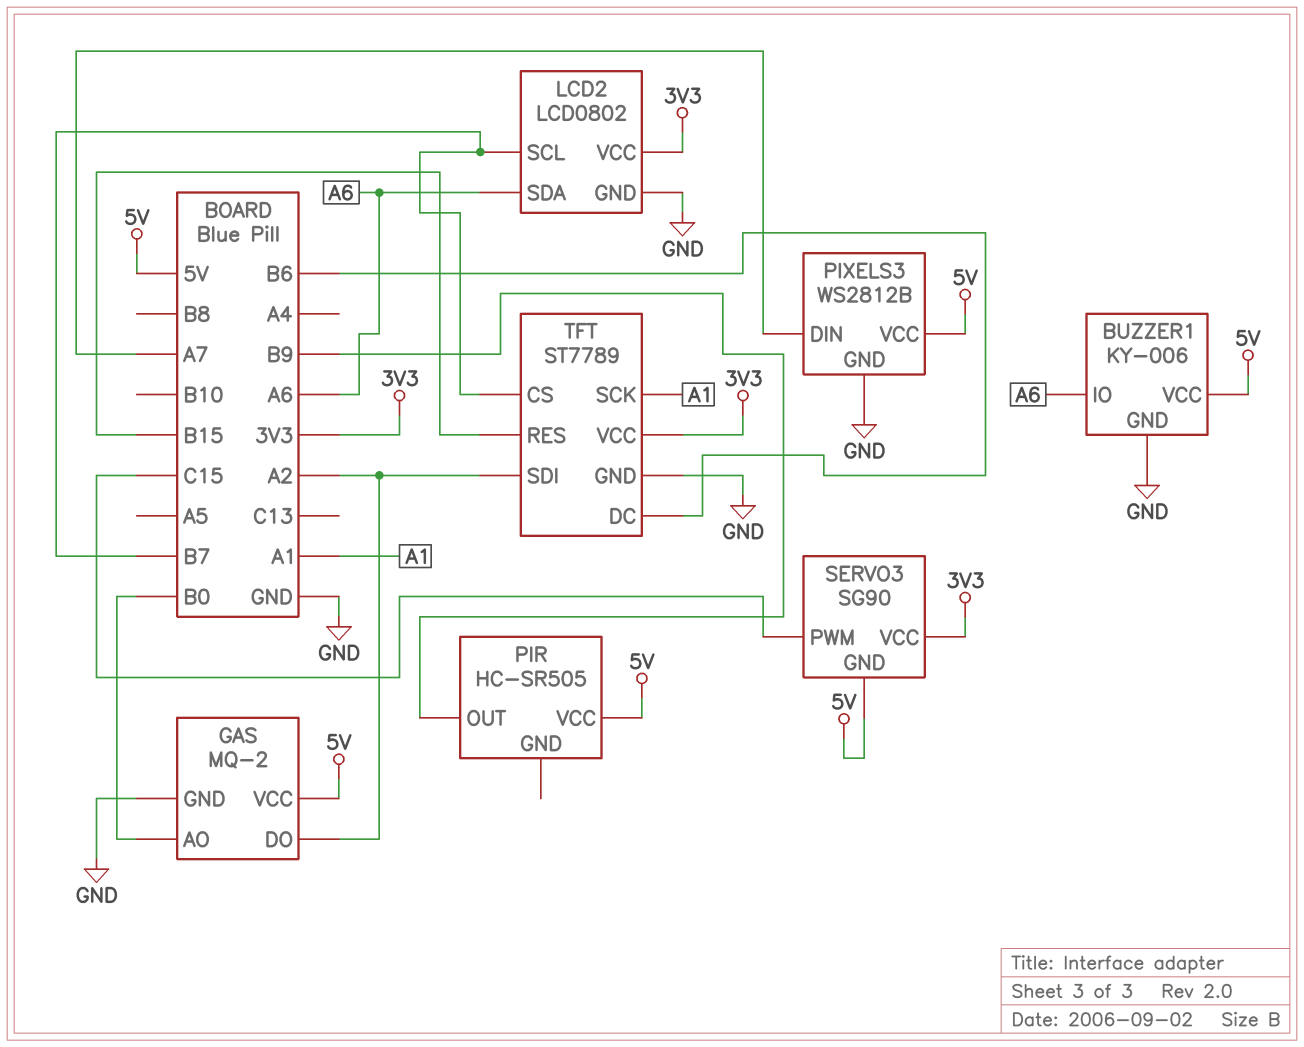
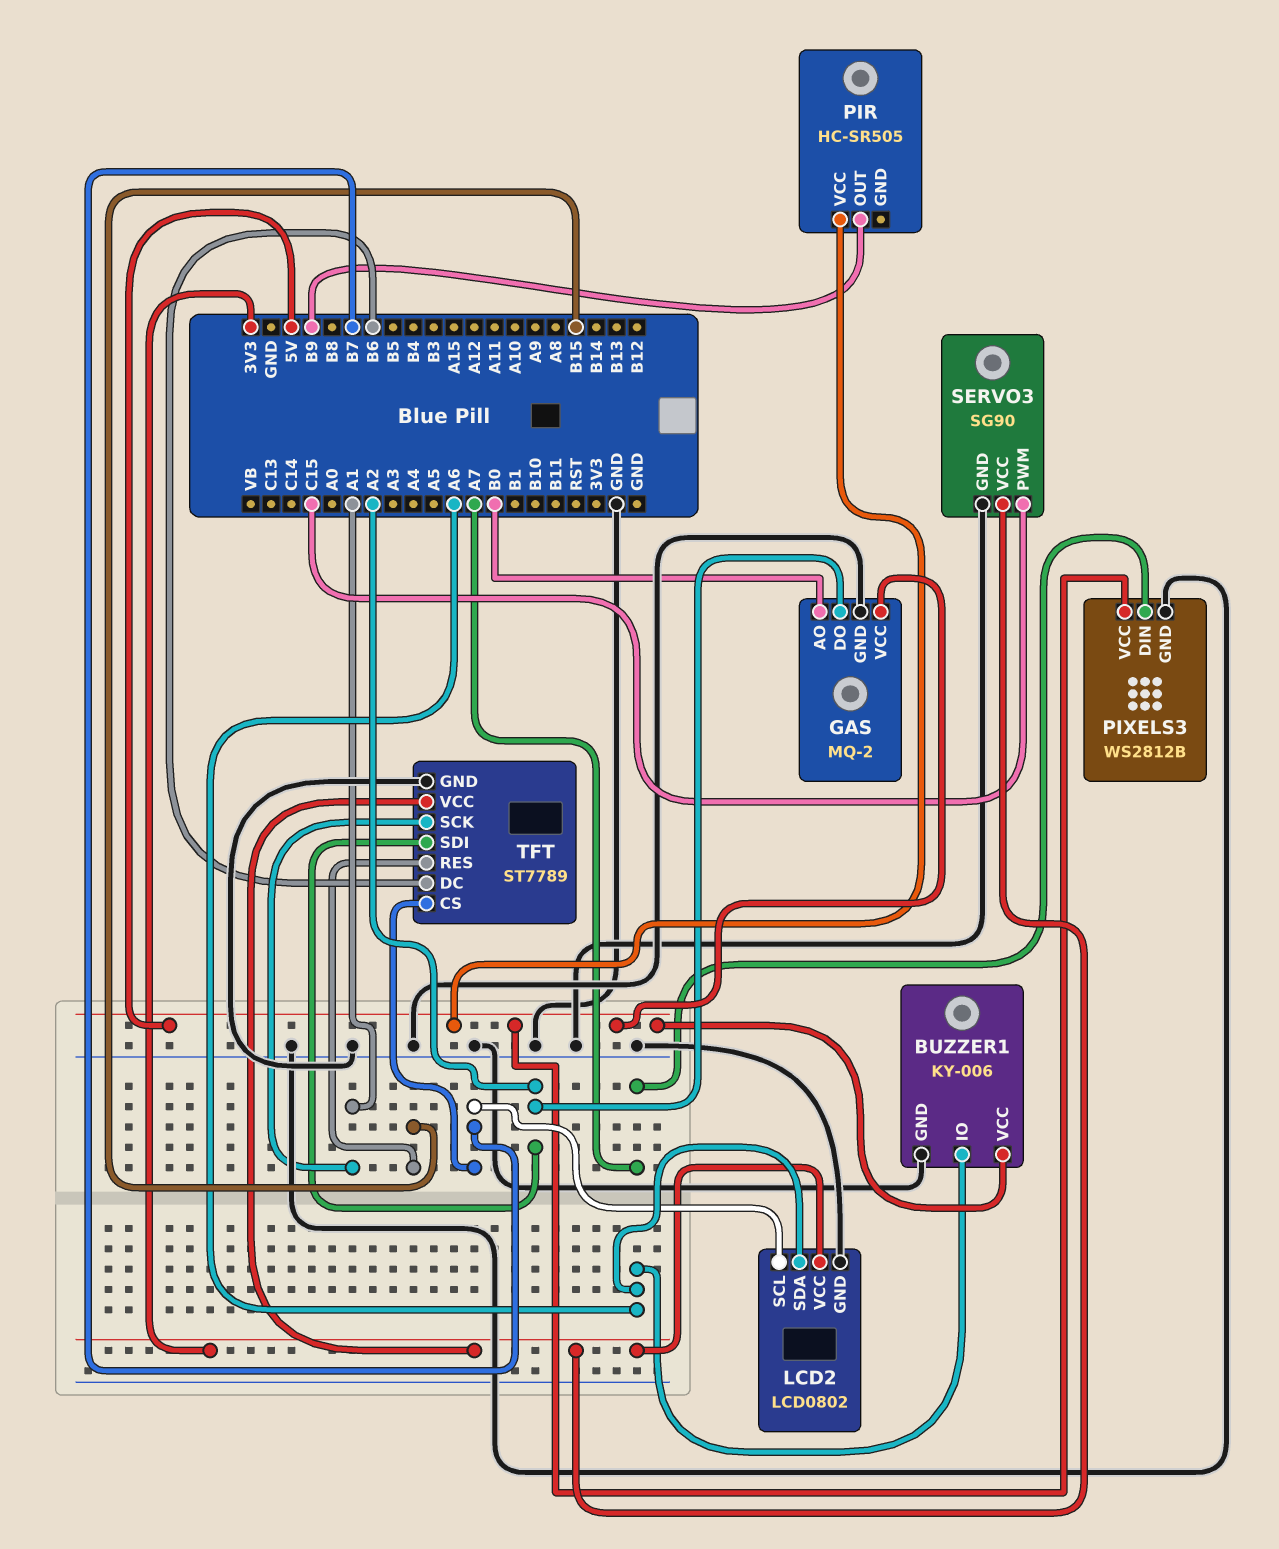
SERVO3 pin GND: 5V -> GND

